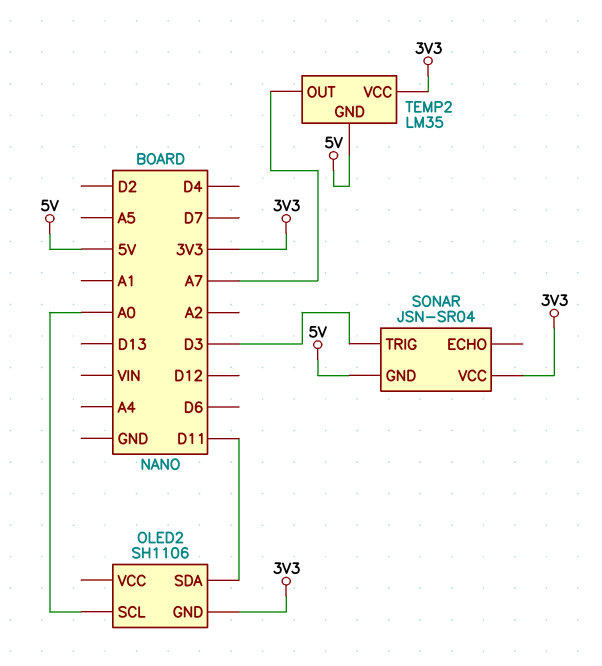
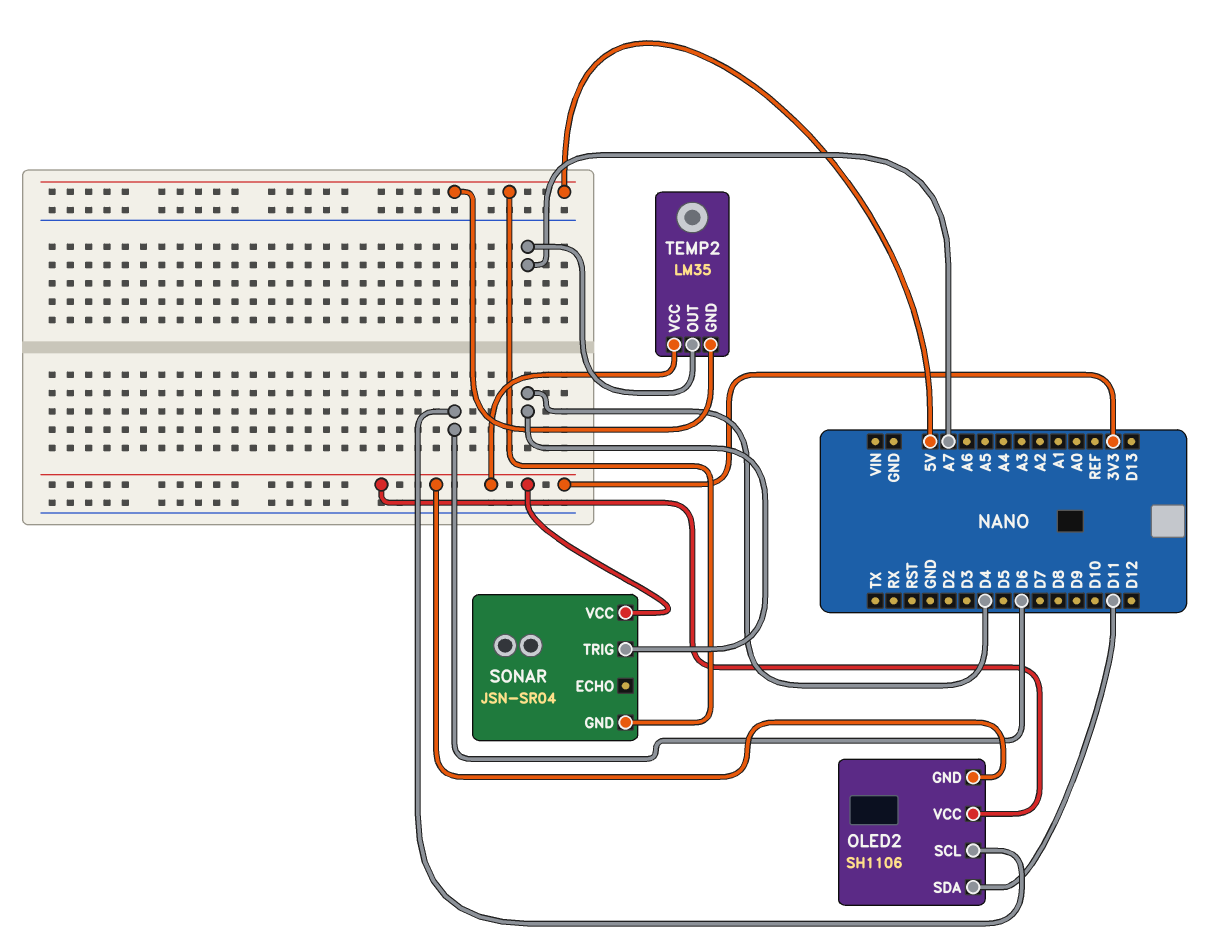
OLED2 pin SCL: A0 -> D6
OLED2 pin VCC: none -> 3V3
SONAR pin TRIG: D3 -> D4

